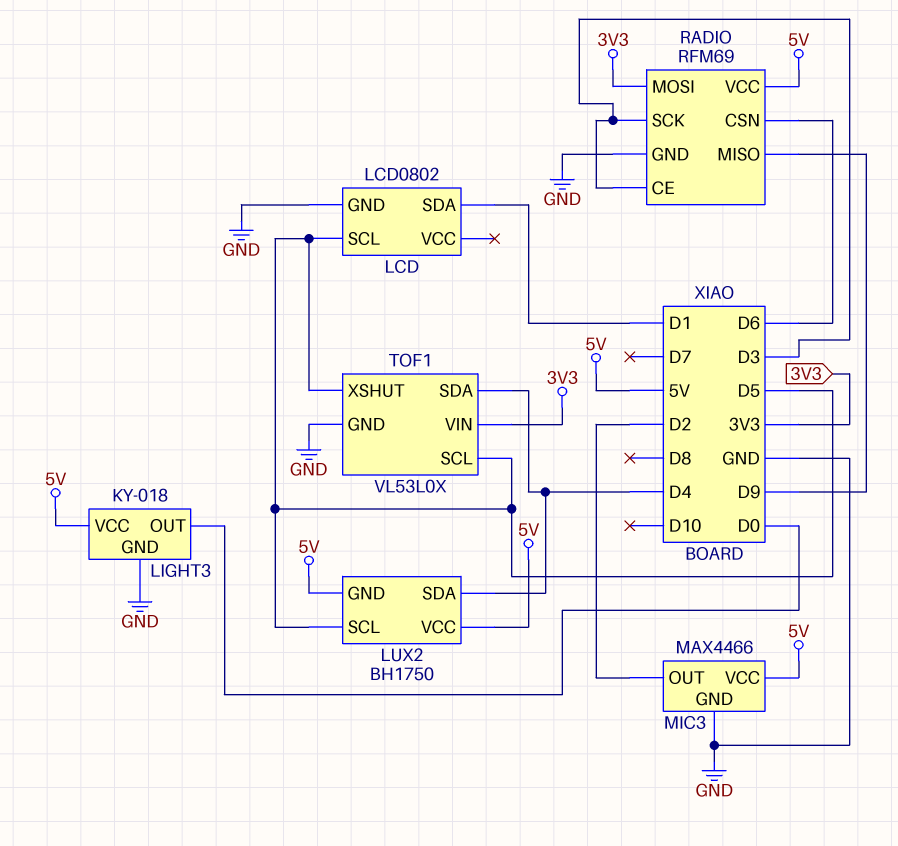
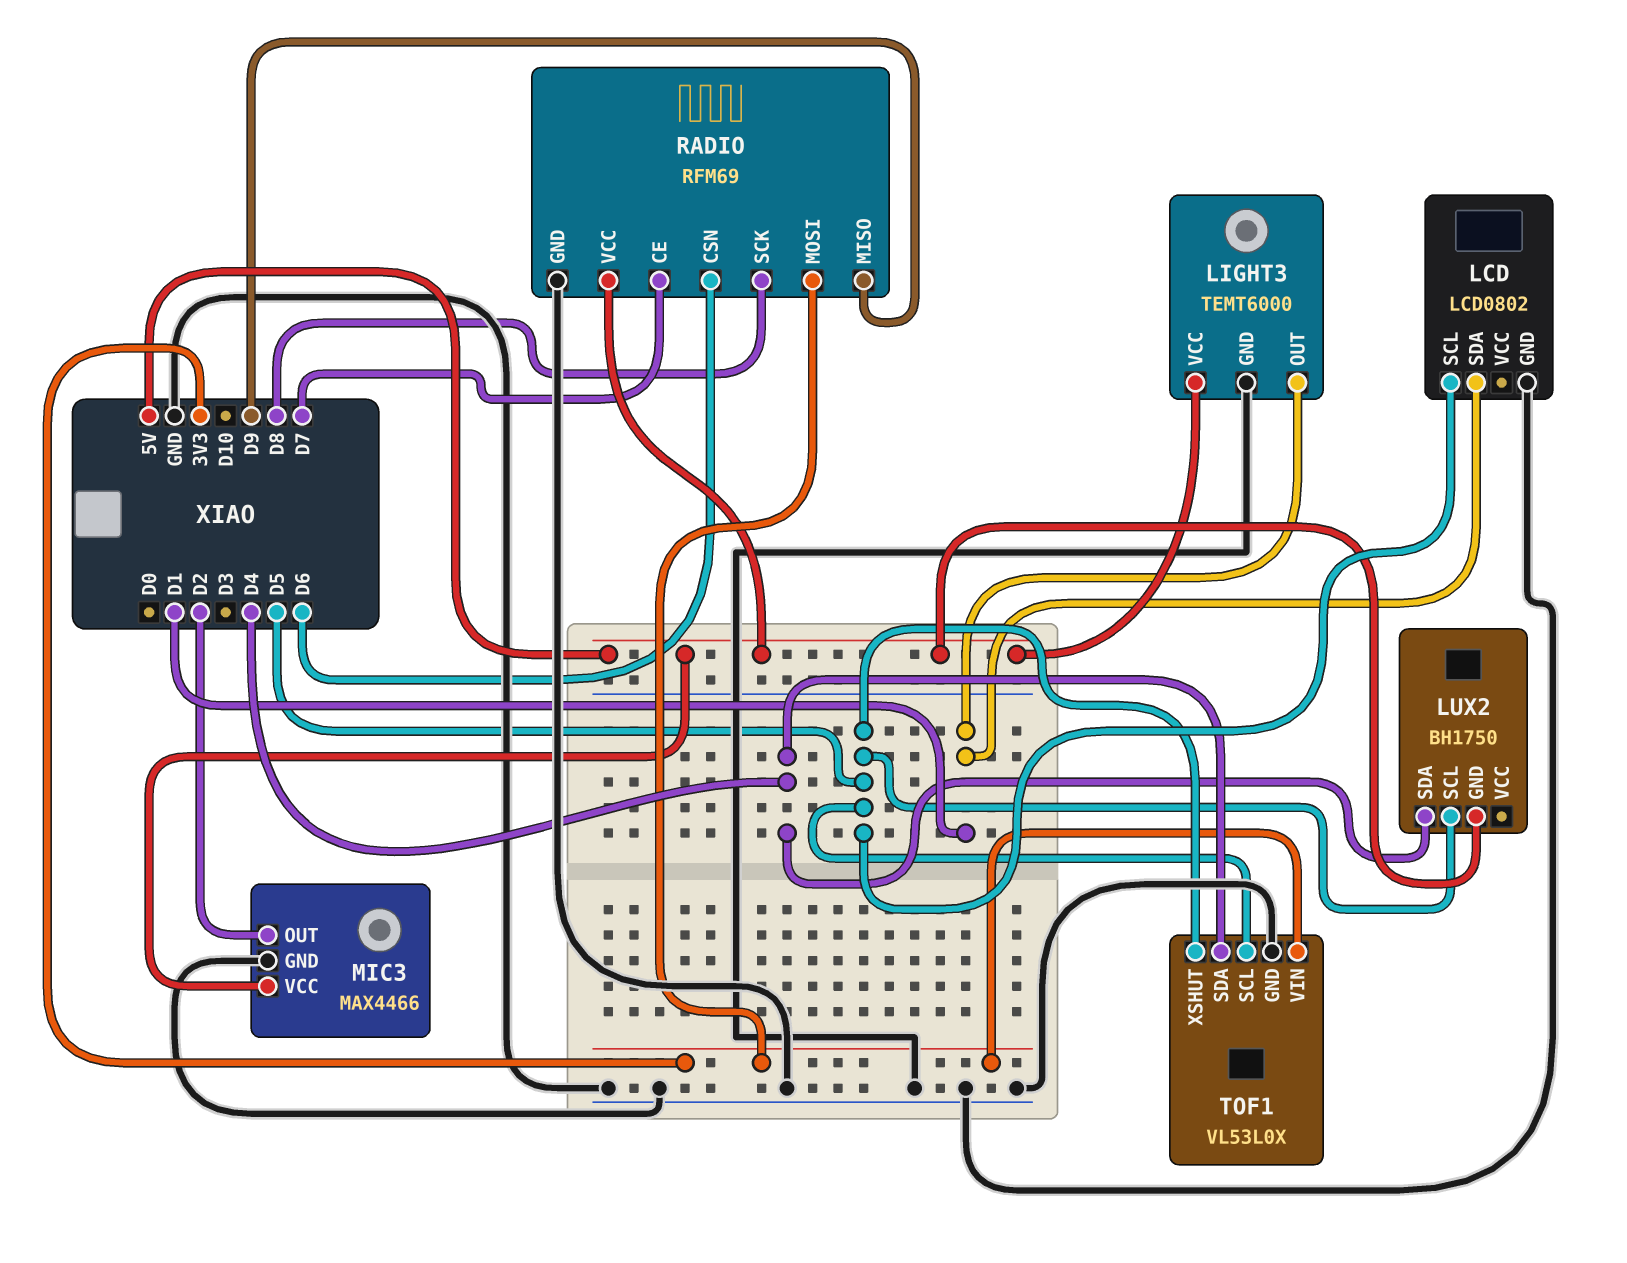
LIGHT3: KY-018 -> TEMT6000
LIGHT3 pin OUT: D0 -> D1
LUX2 pin VCC: 5V -> none
RADIO pin CE: D3 -> D7
RADIO pin SCK: D3 -> D8

